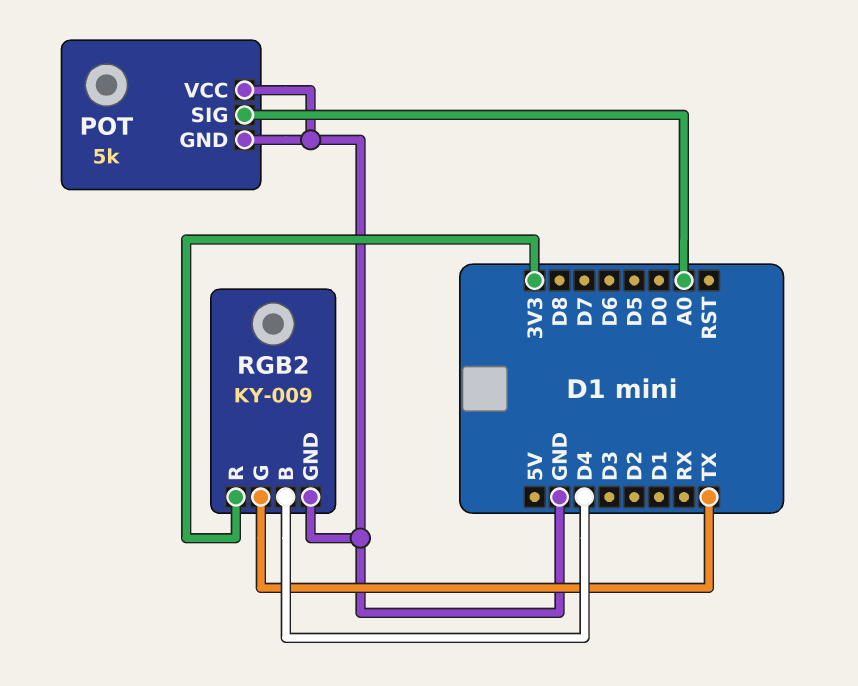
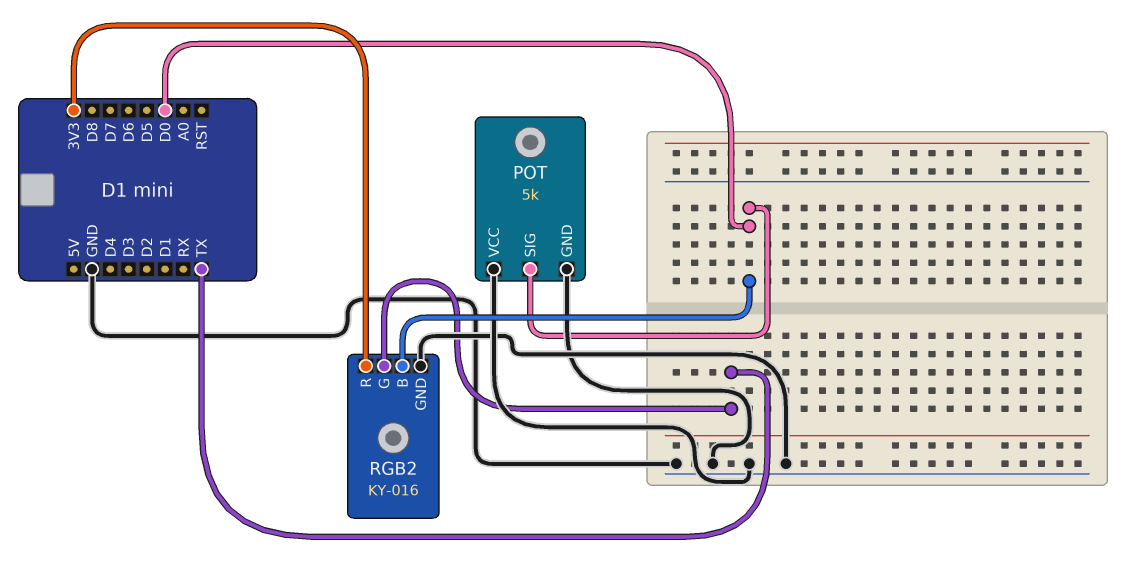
POT pin SIG: A0 -> D0
RGB2: KY-009 -> KY-016
RGB2 pin B: D4 -> D0

